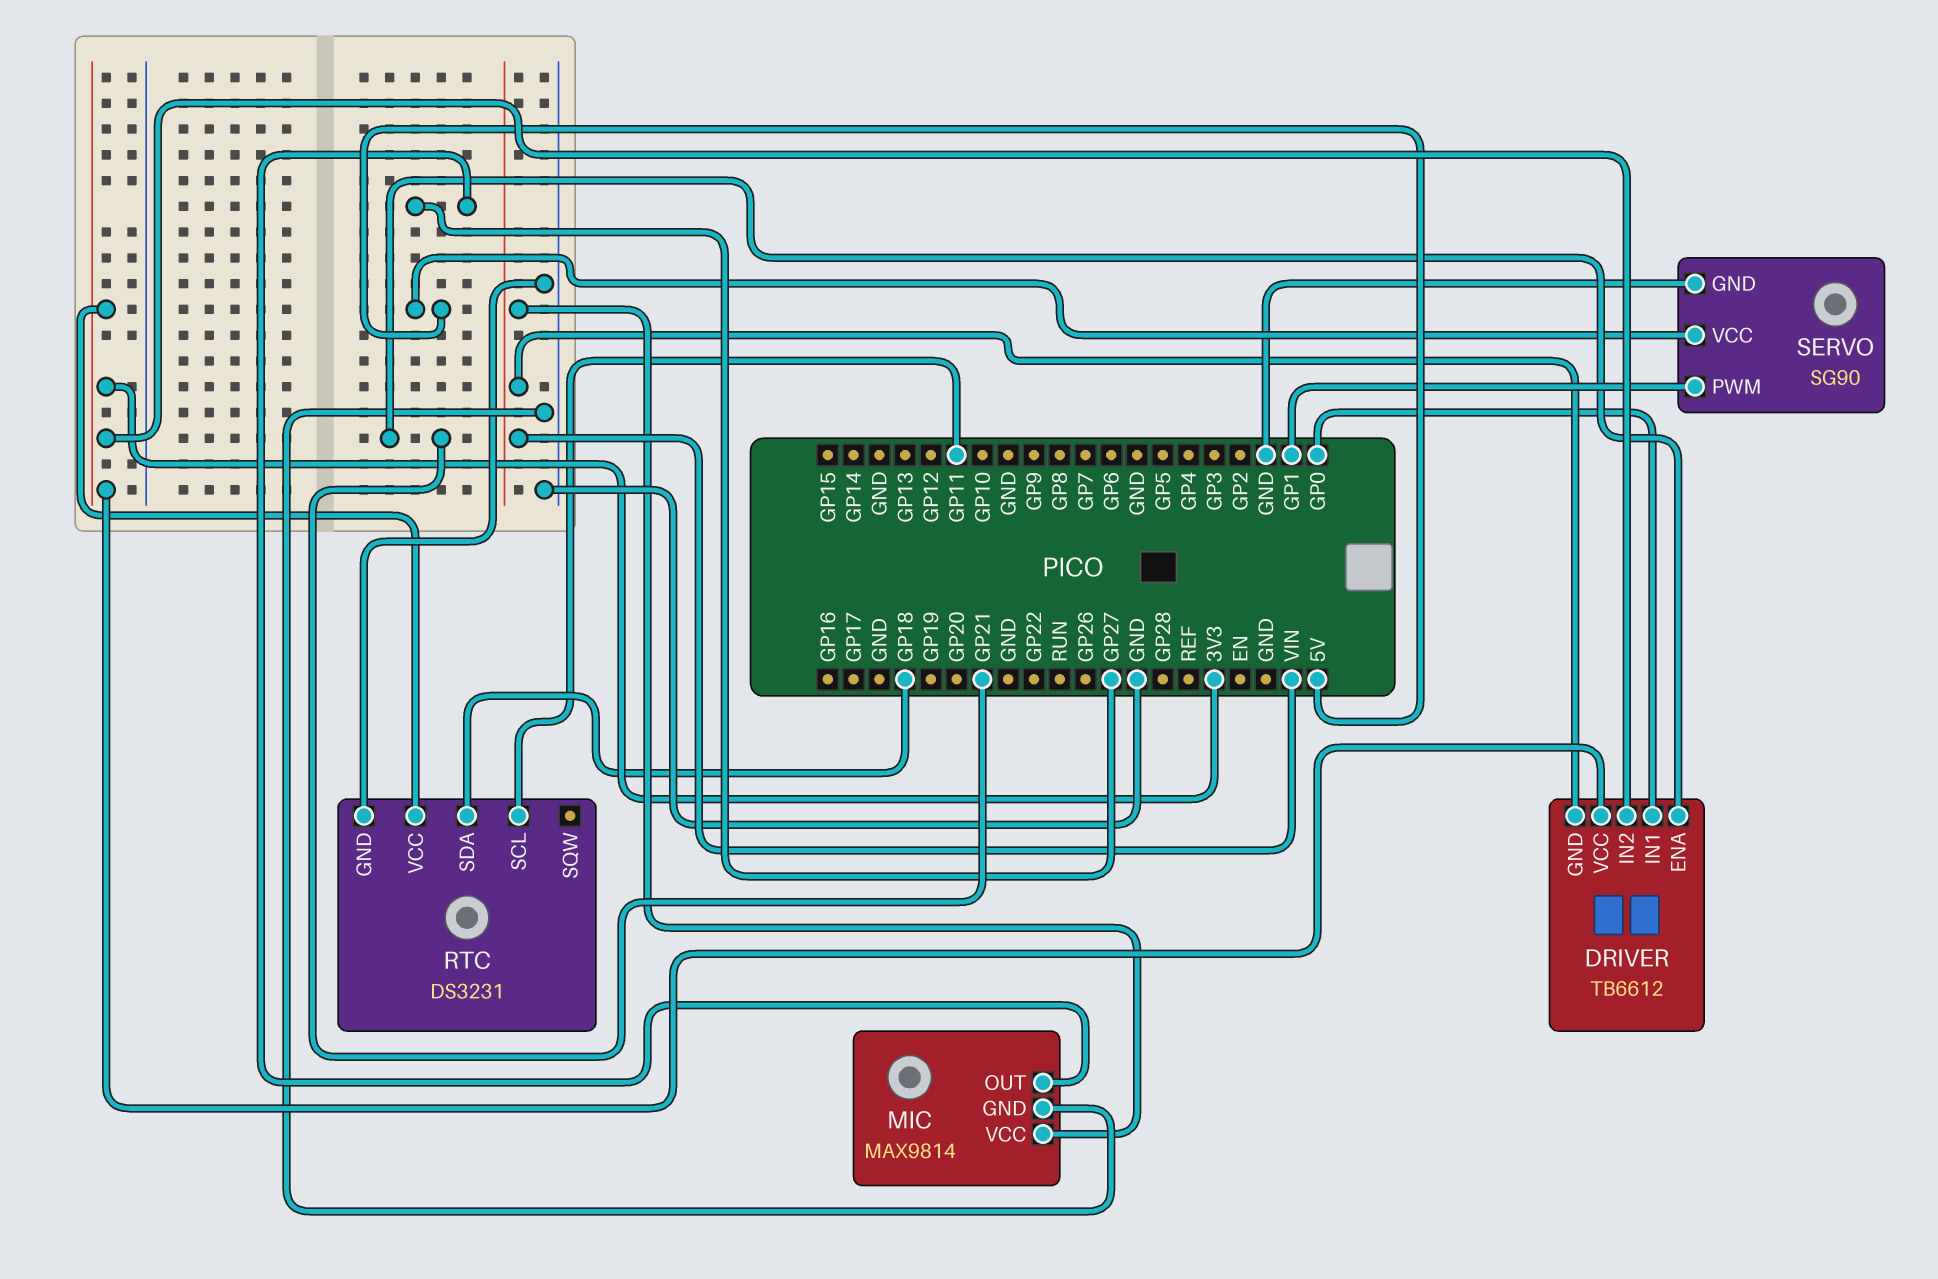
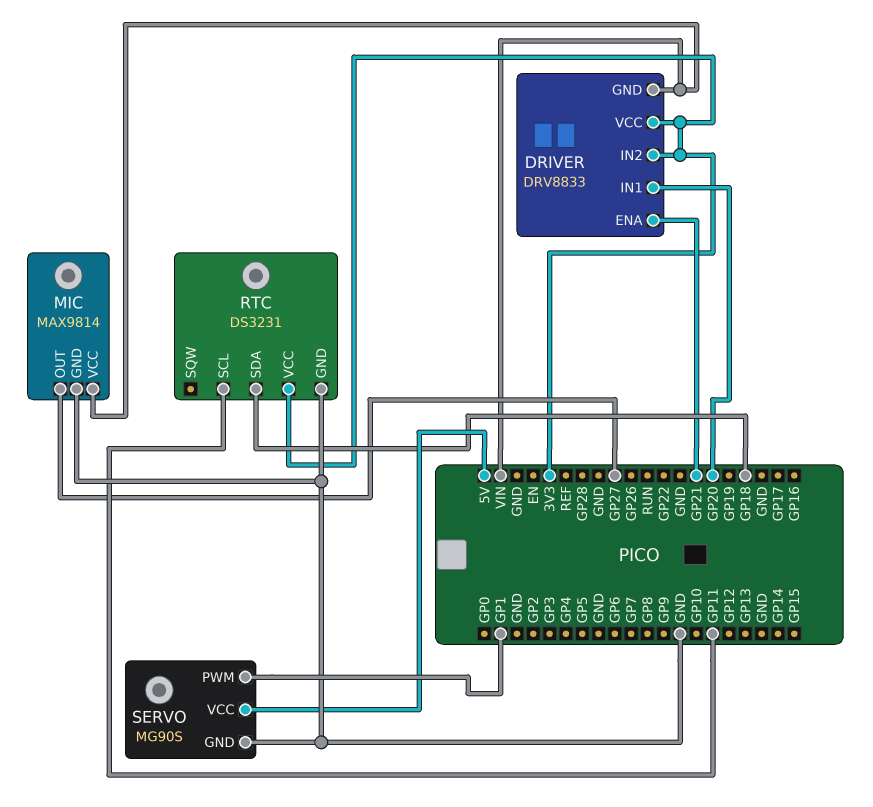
DRIVER: TB6612 -> DRV8833
DRIVER pin IN1: GP0 -> GP20
SERVO: SG90 -> MG90S

